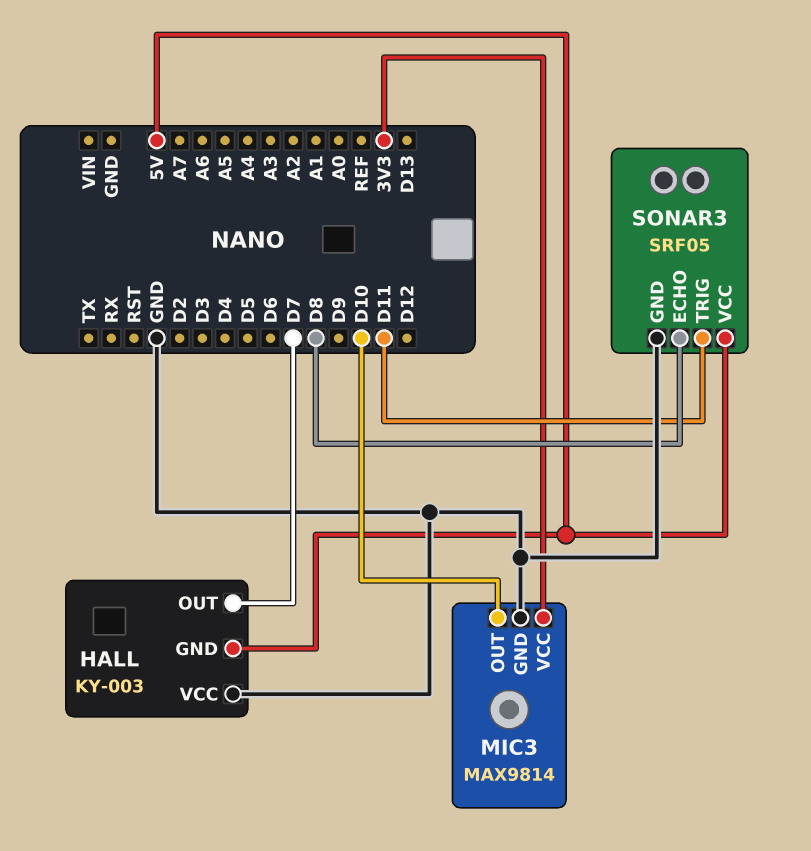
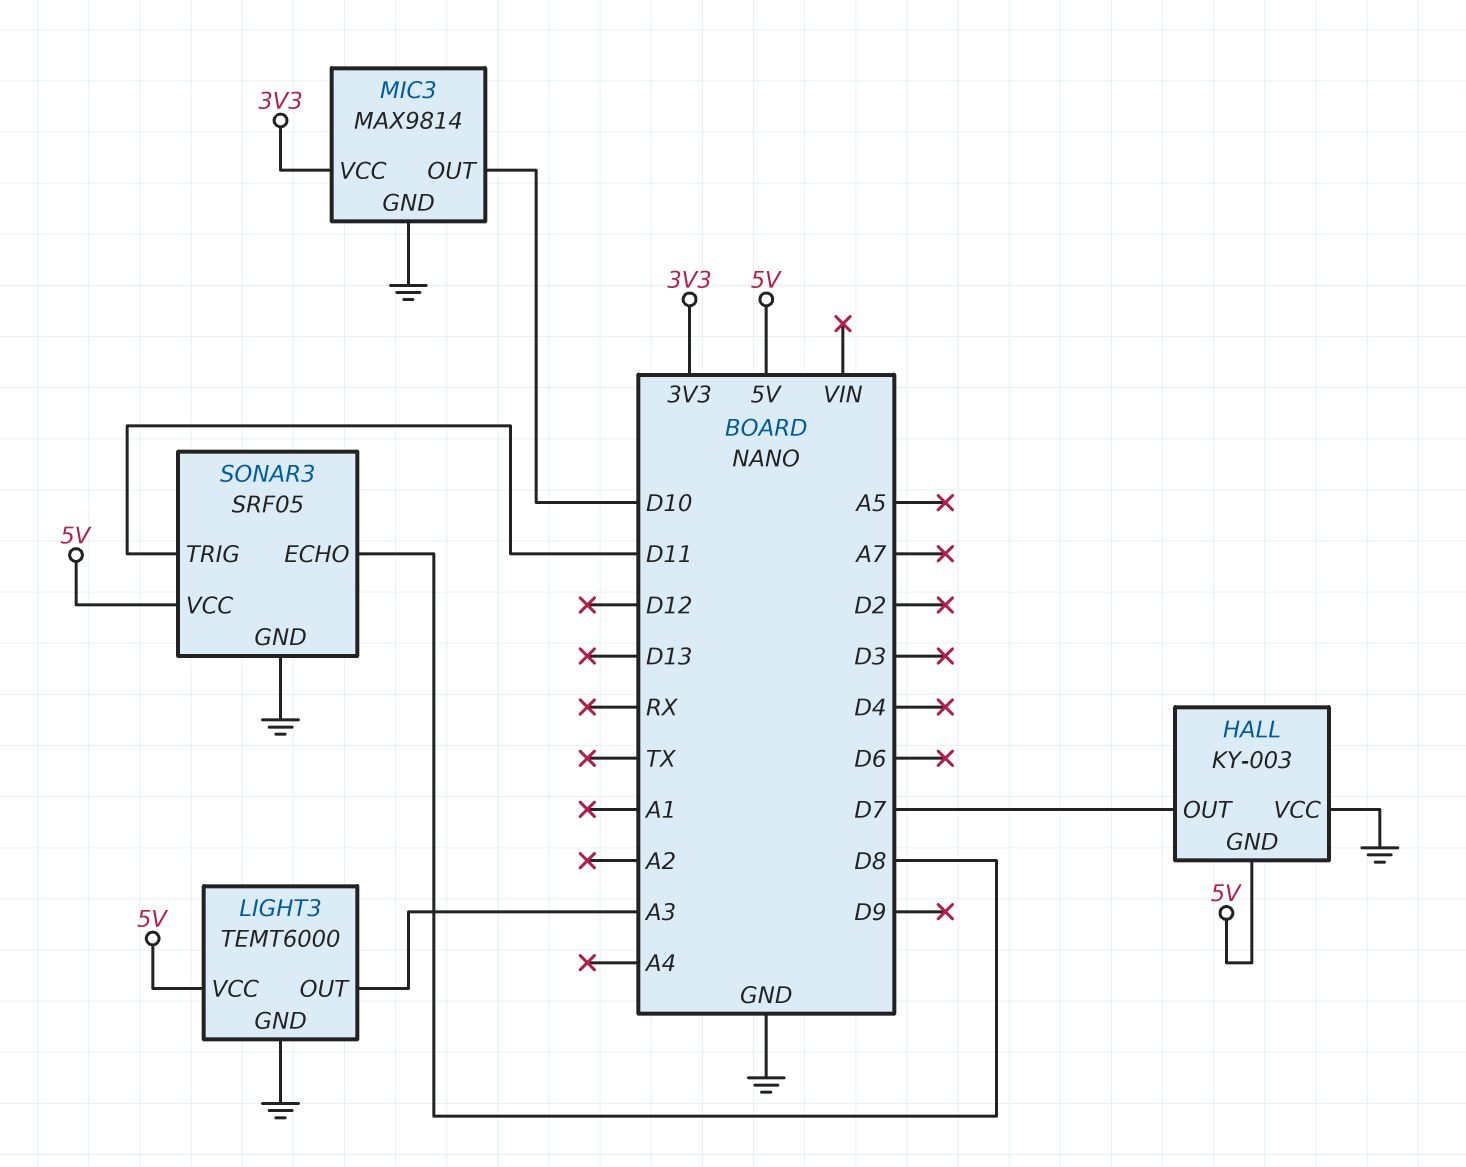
LIGHT3: none -> TEMT6000
LIGHT3 pin GND: none -> GND
LIGHT3 pin OUT: none -> A3
LIGHT3 pin VCC: none -> 5V

